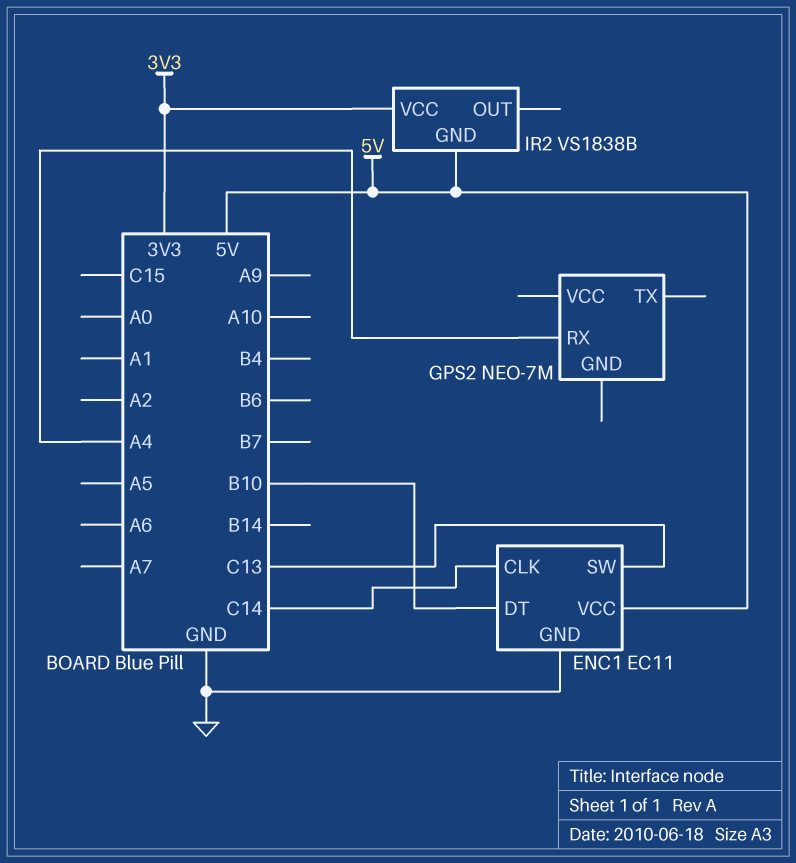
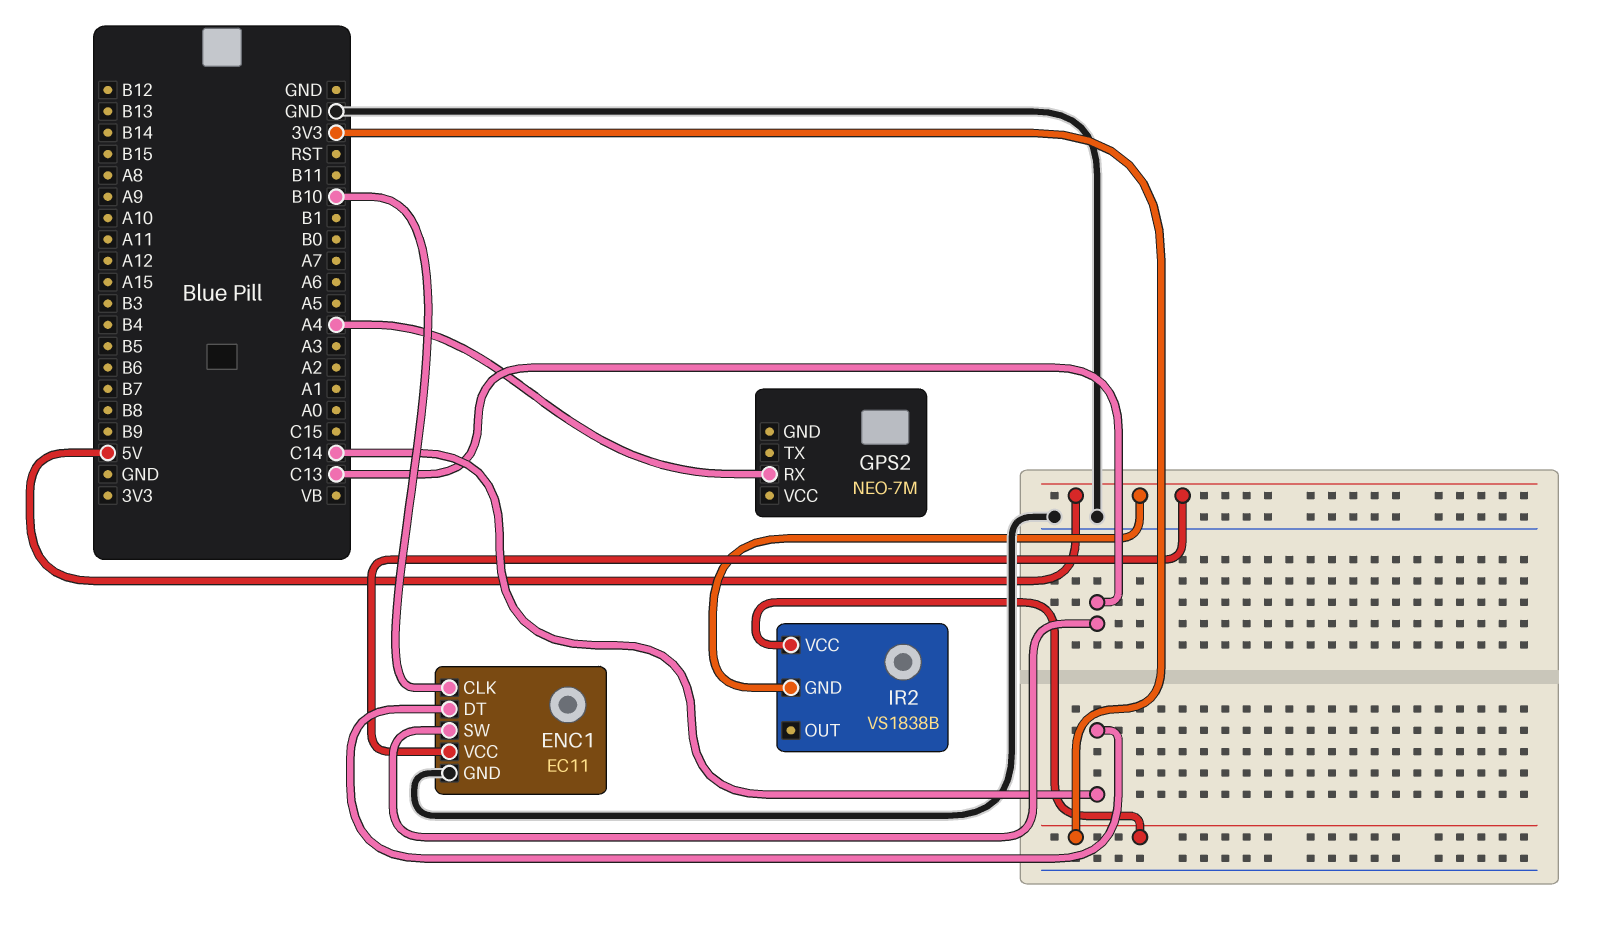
ENC1 pin CLK: C14 -> B10
ENC1 pin DT: B10 -> C14

